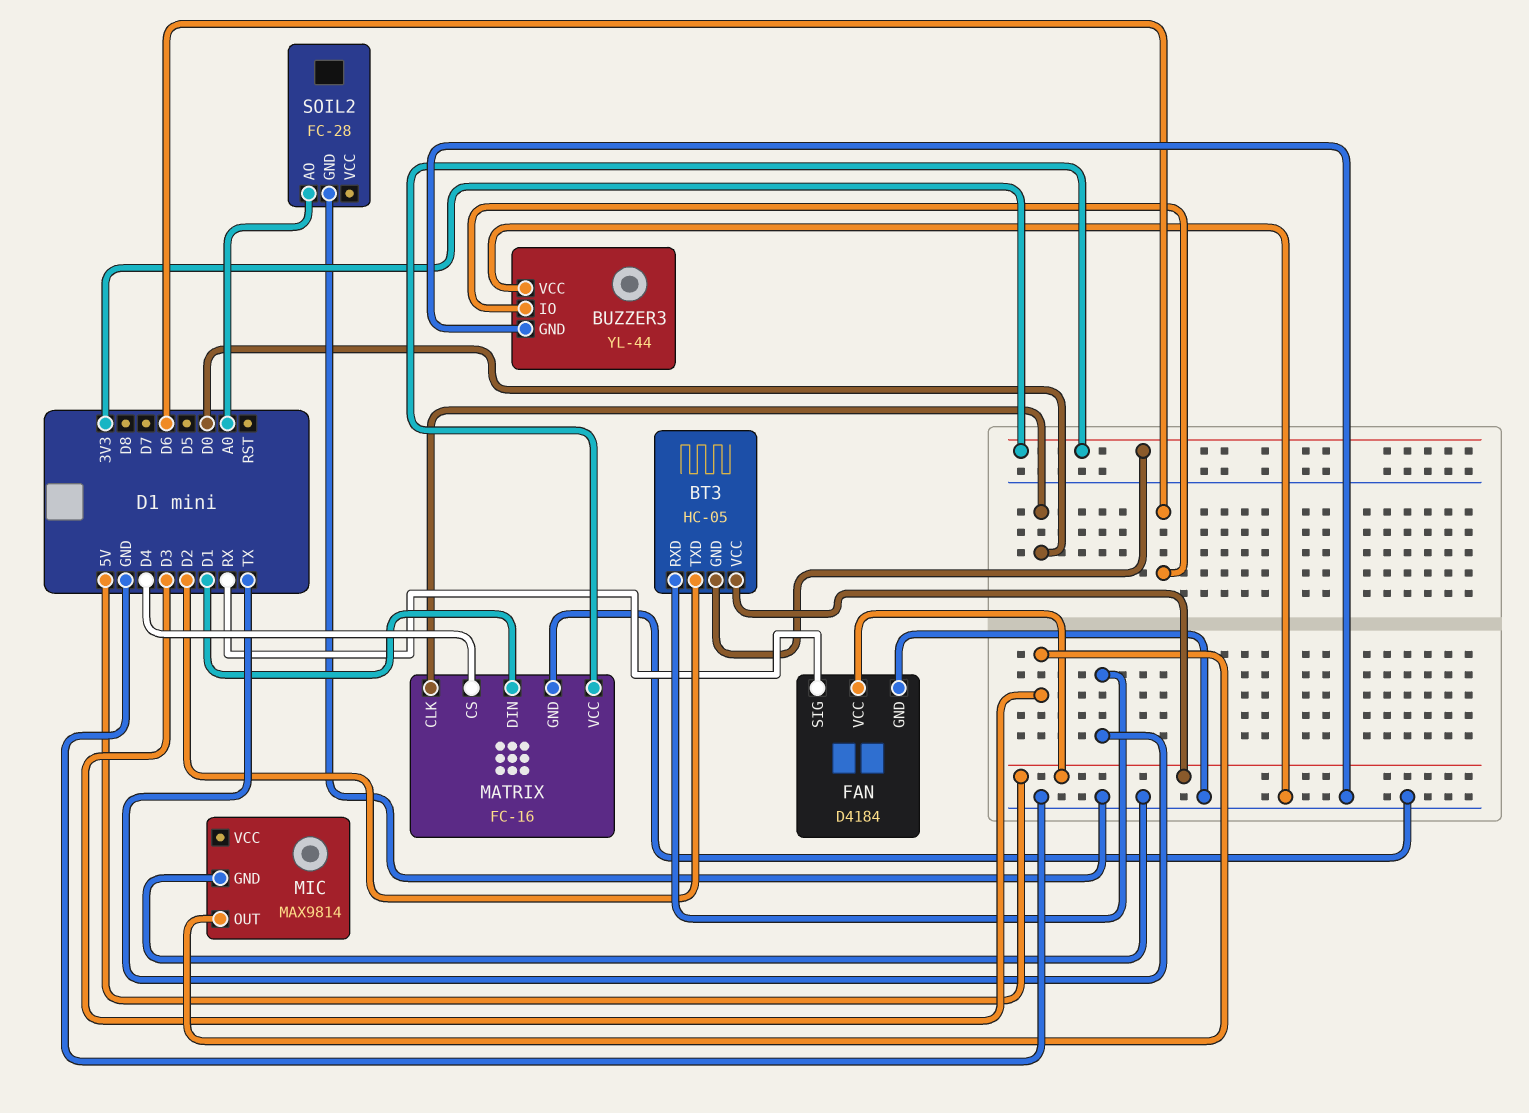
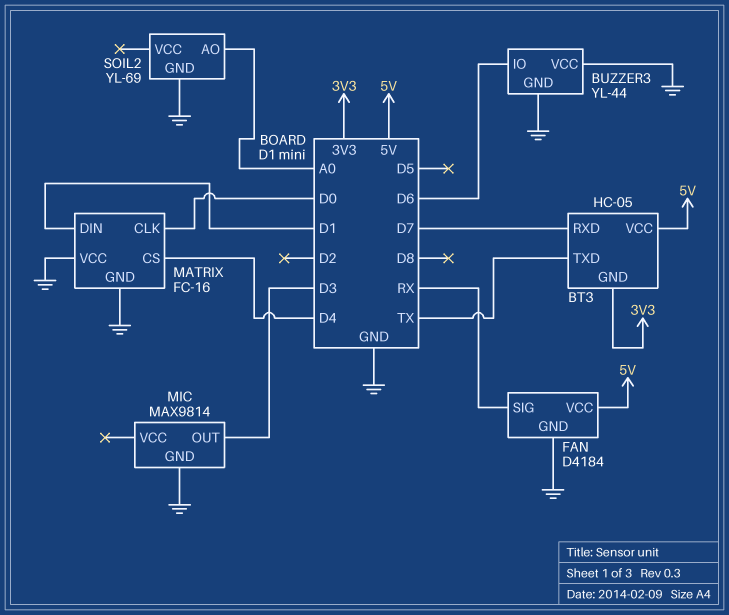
BT3 pin RXD: TX -> D7
BT3 pin TXD: D2 -> TX
MATRIX pin VCC: 3V3 -> GND
SOIL2: FC-28 -> YL-69

